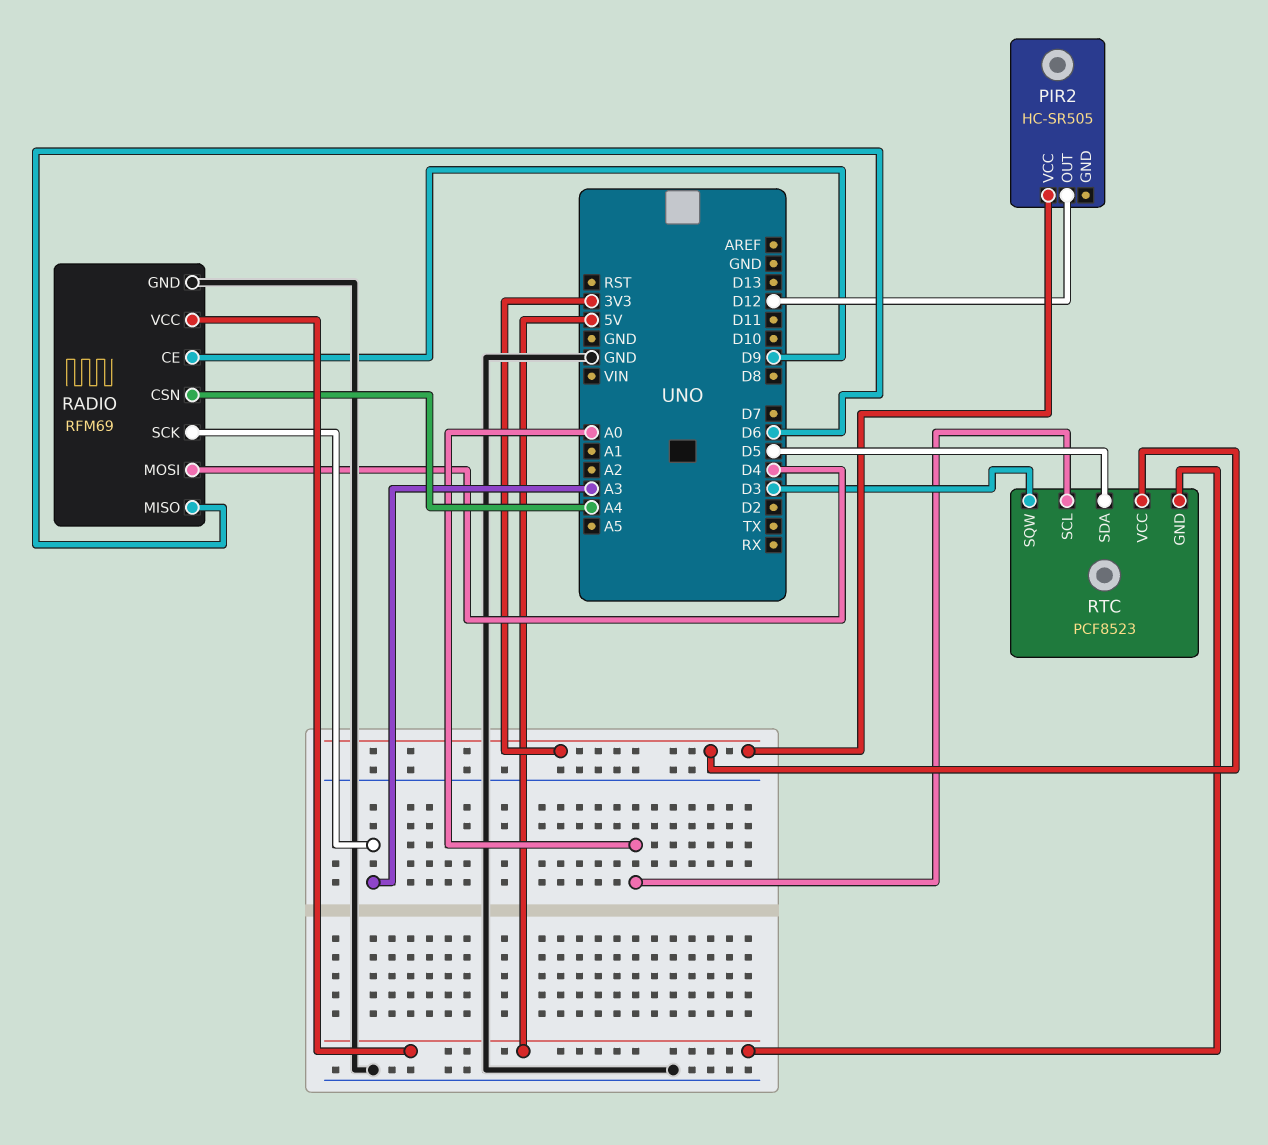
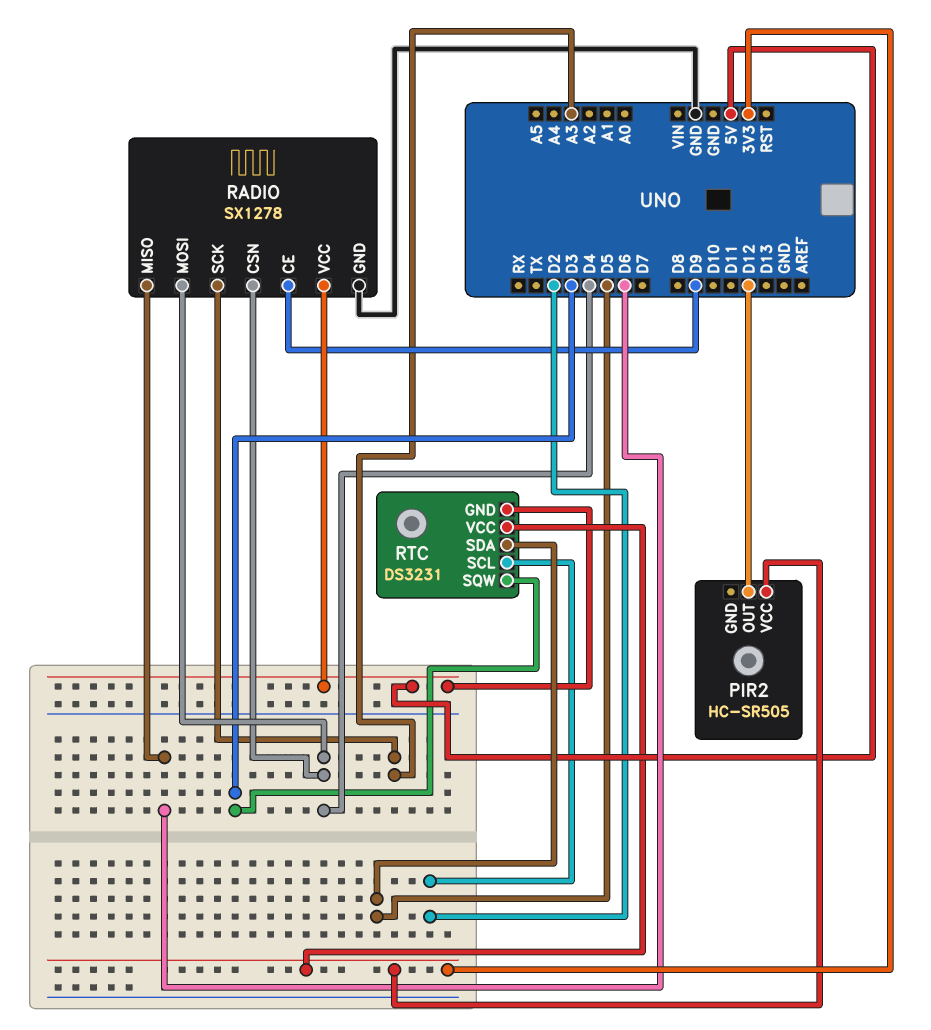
RADIO: RFM69 -> SX1278
RADIO pin CSN: A4 -> D4
RTC: PCF8523 -> DS3231
RTC pin SCL: A0 -> D2

